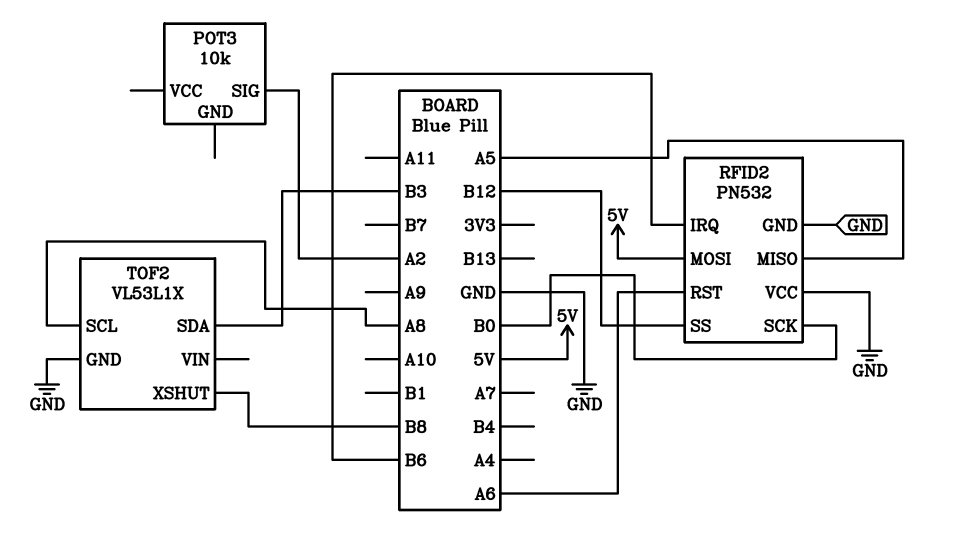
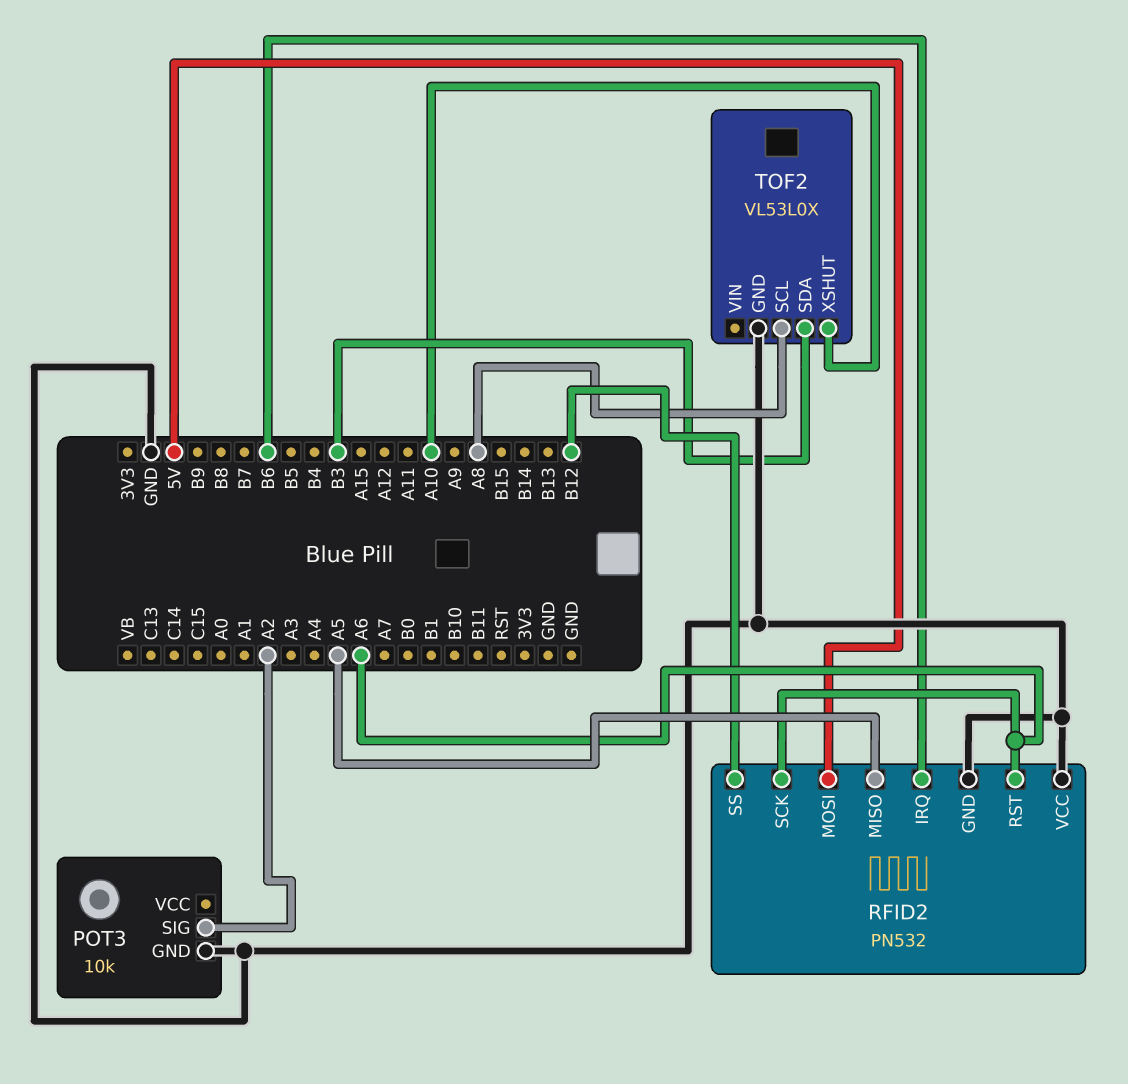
POT3 pin GND: none -> GND
RFID2 pin SCK: B0 -> A6
TOF2: VL53L1X -> VL53L0X
TOF2 pin XSHUT: B8 -> A10

